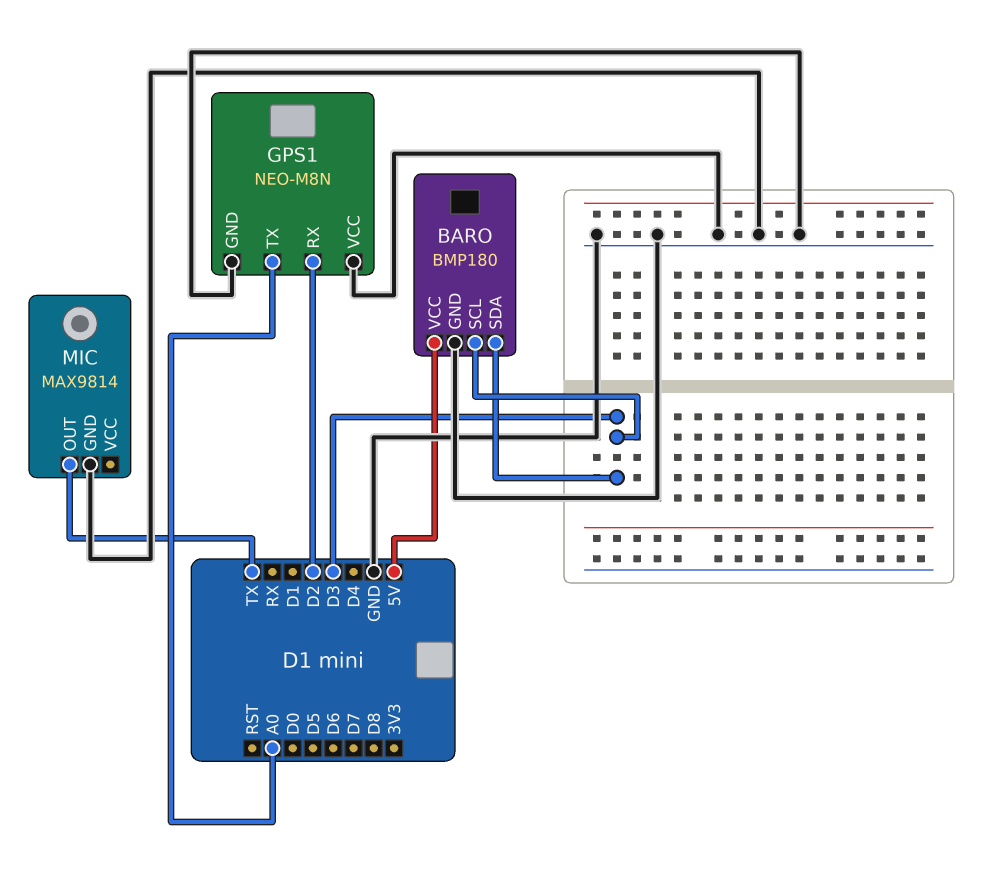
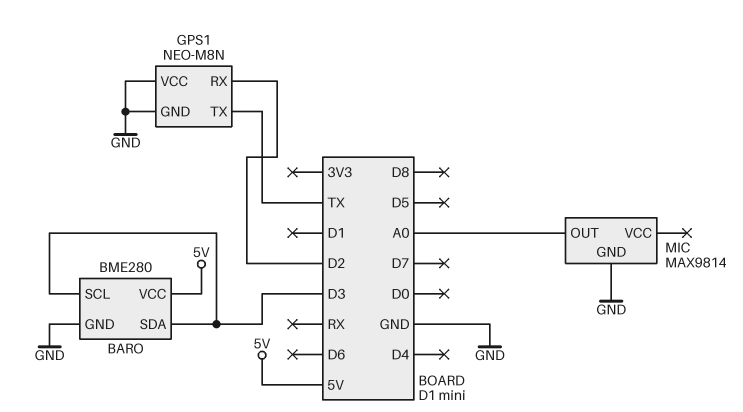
BARO: BMP180 -> BME280
GPS1 pin TX: A0 -> TX
MIC pin OUT: TX -> A0

